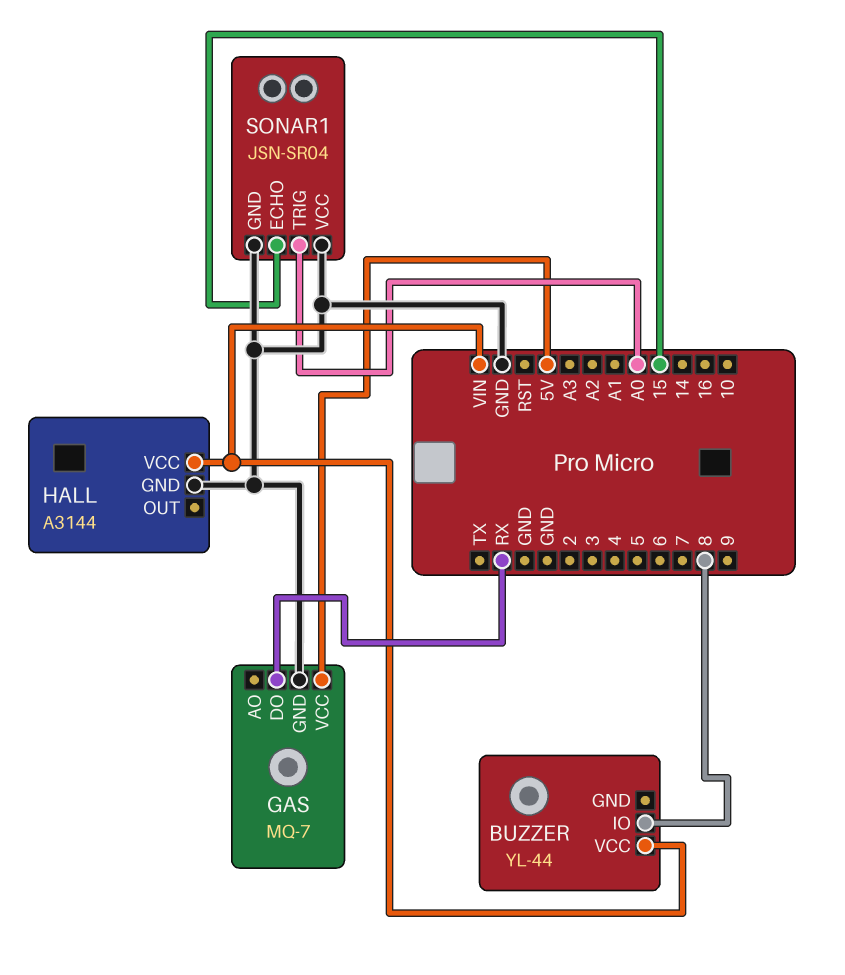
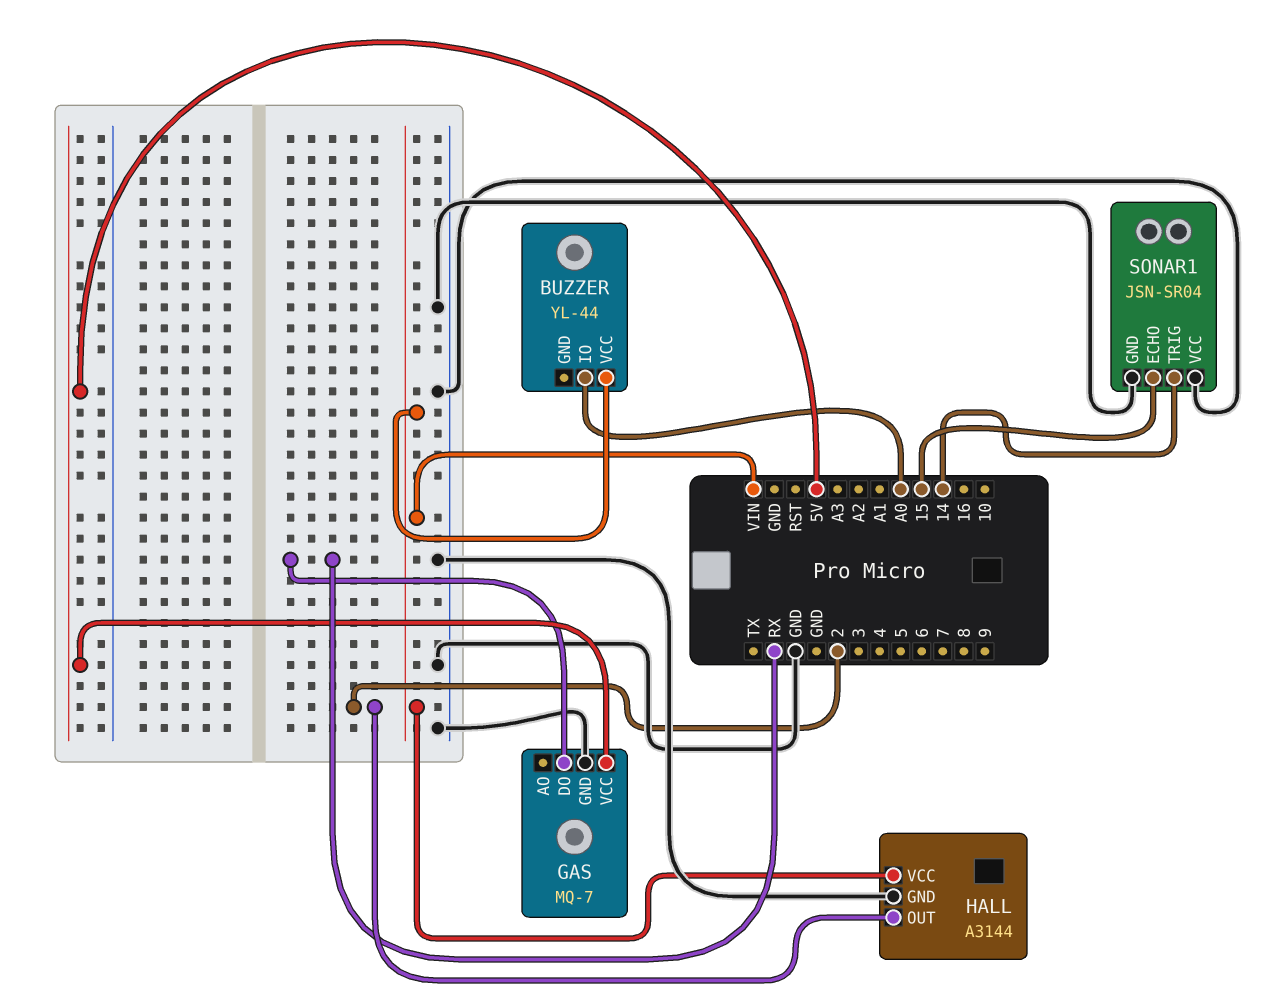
BUZZER pin IO: 8 -> A0
HALL pin OUT: none -> 2
SONAR1 pin TRIG: A0 -> 14

